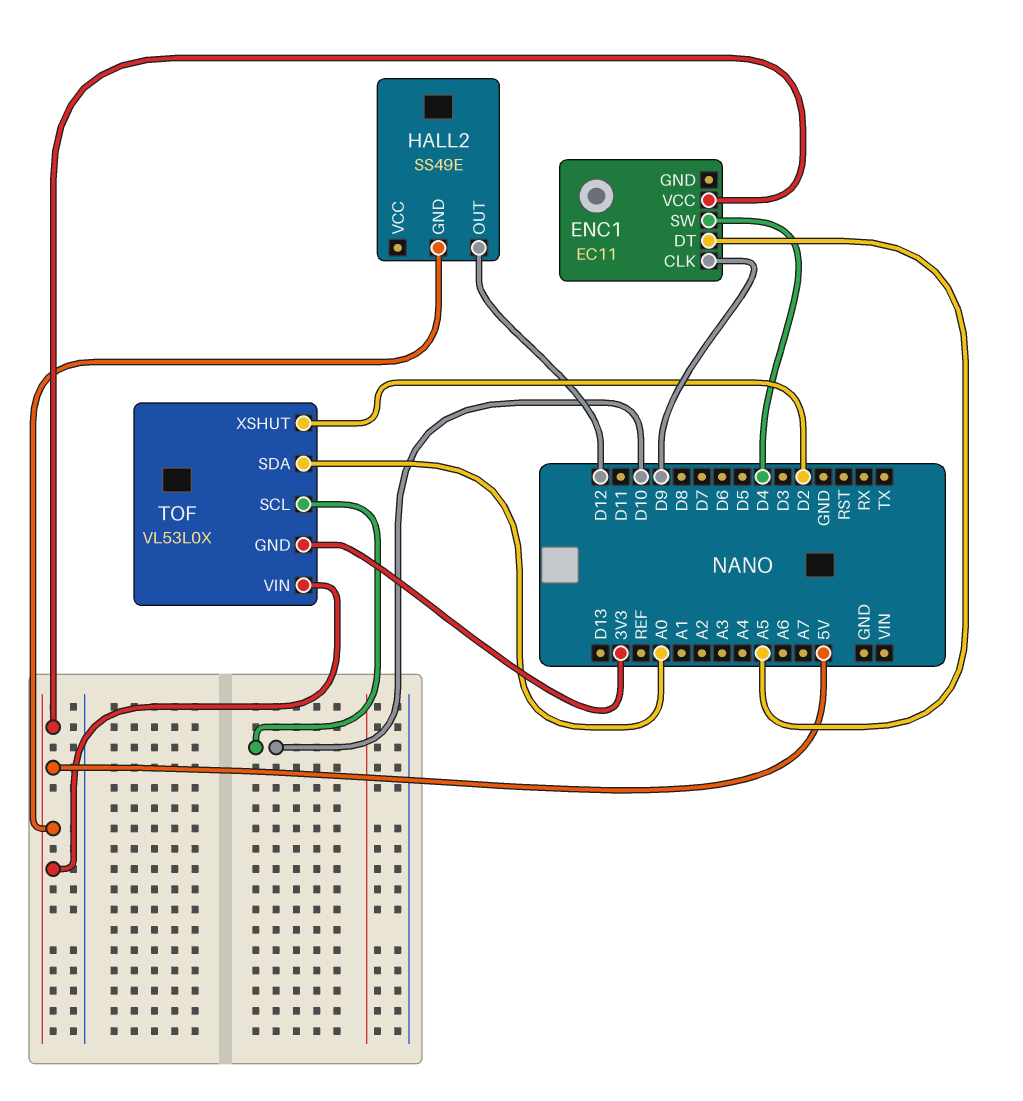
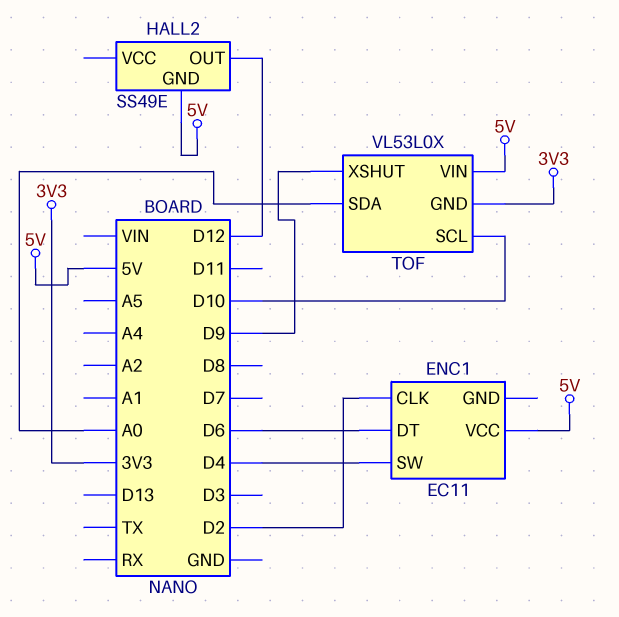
ENC1 pin CLK: D9 -> D2
ENC1 pin DT: A5 -> D6
TOF pin XSHUT: D2 -> D9

